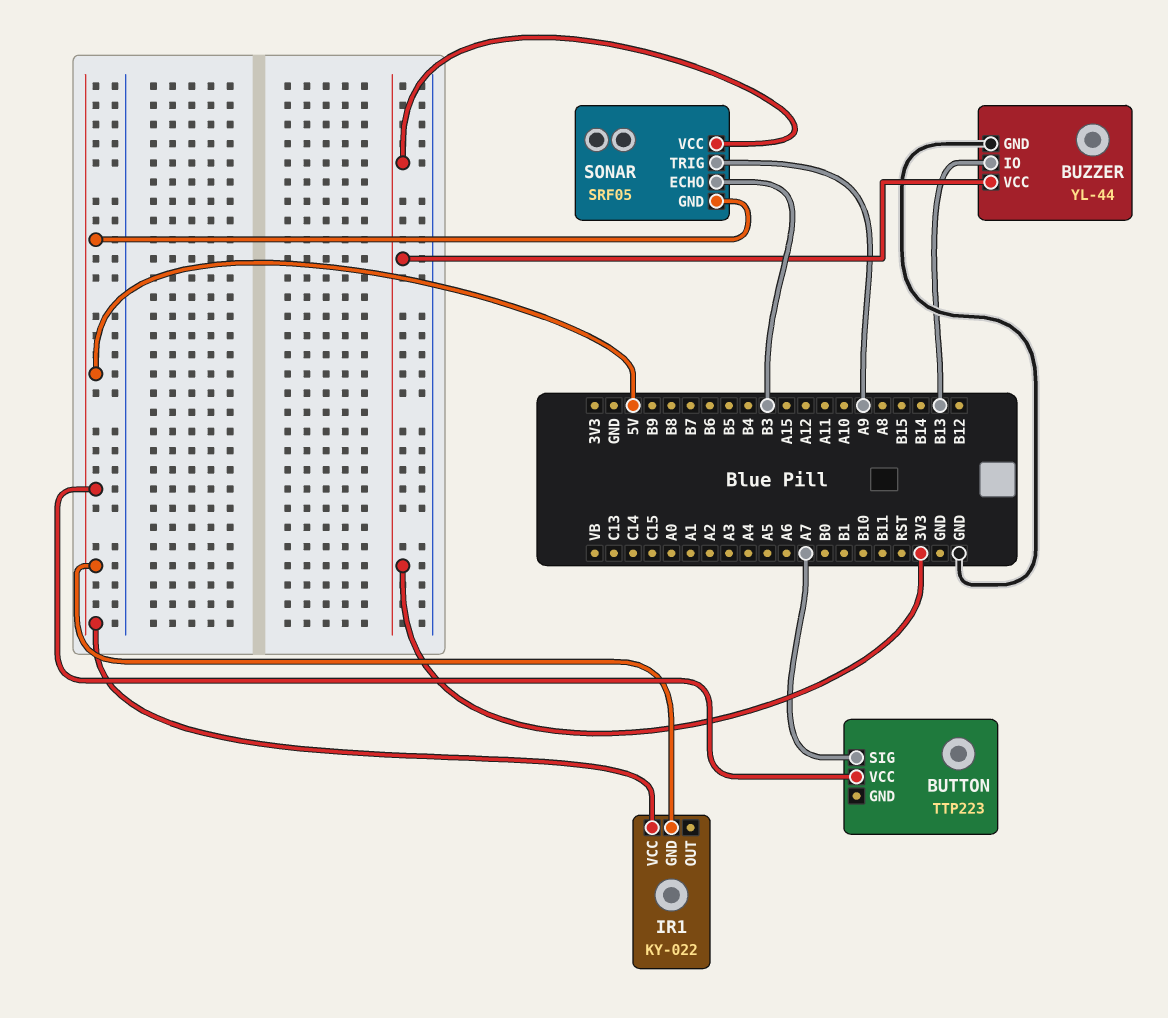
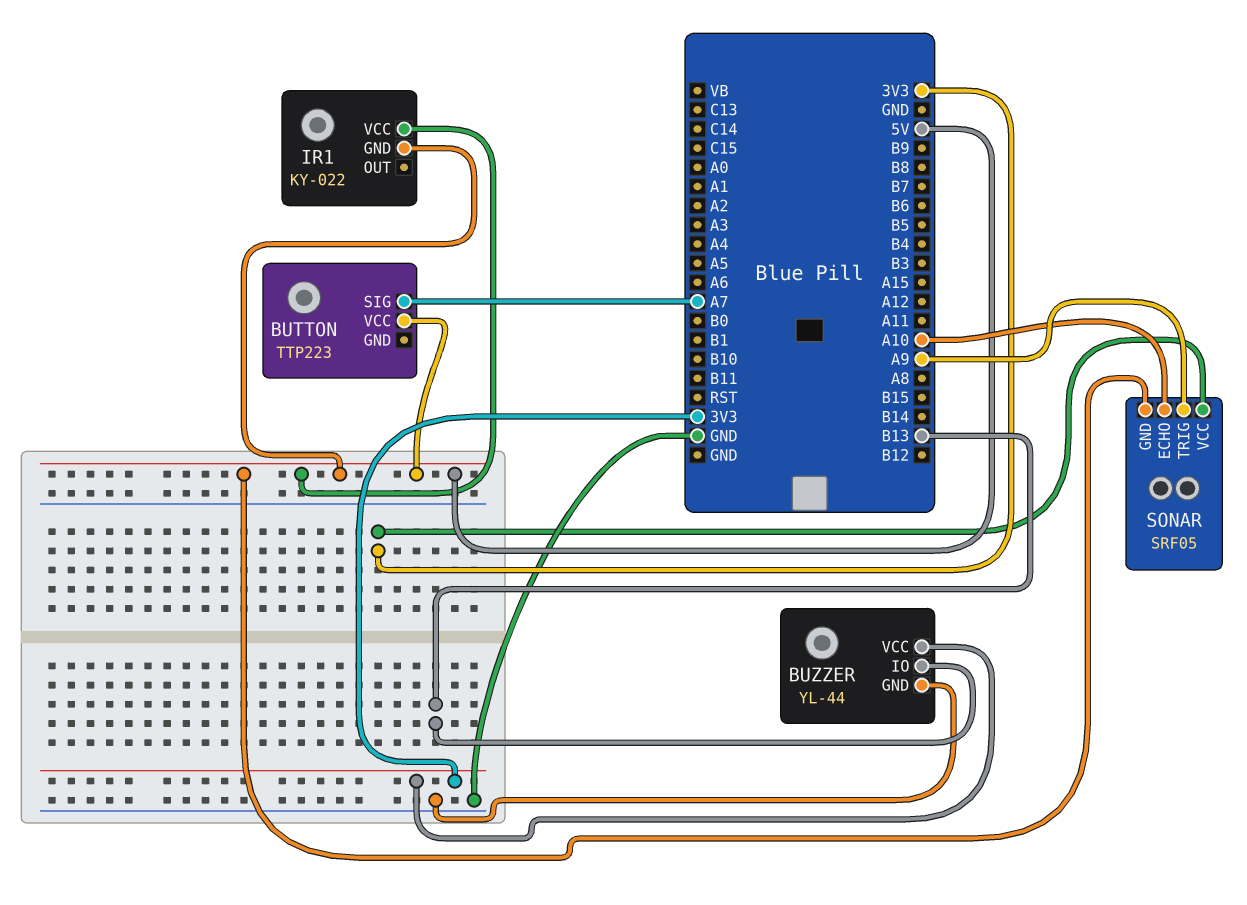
SONAR pin ECHO: B3 -> A10

